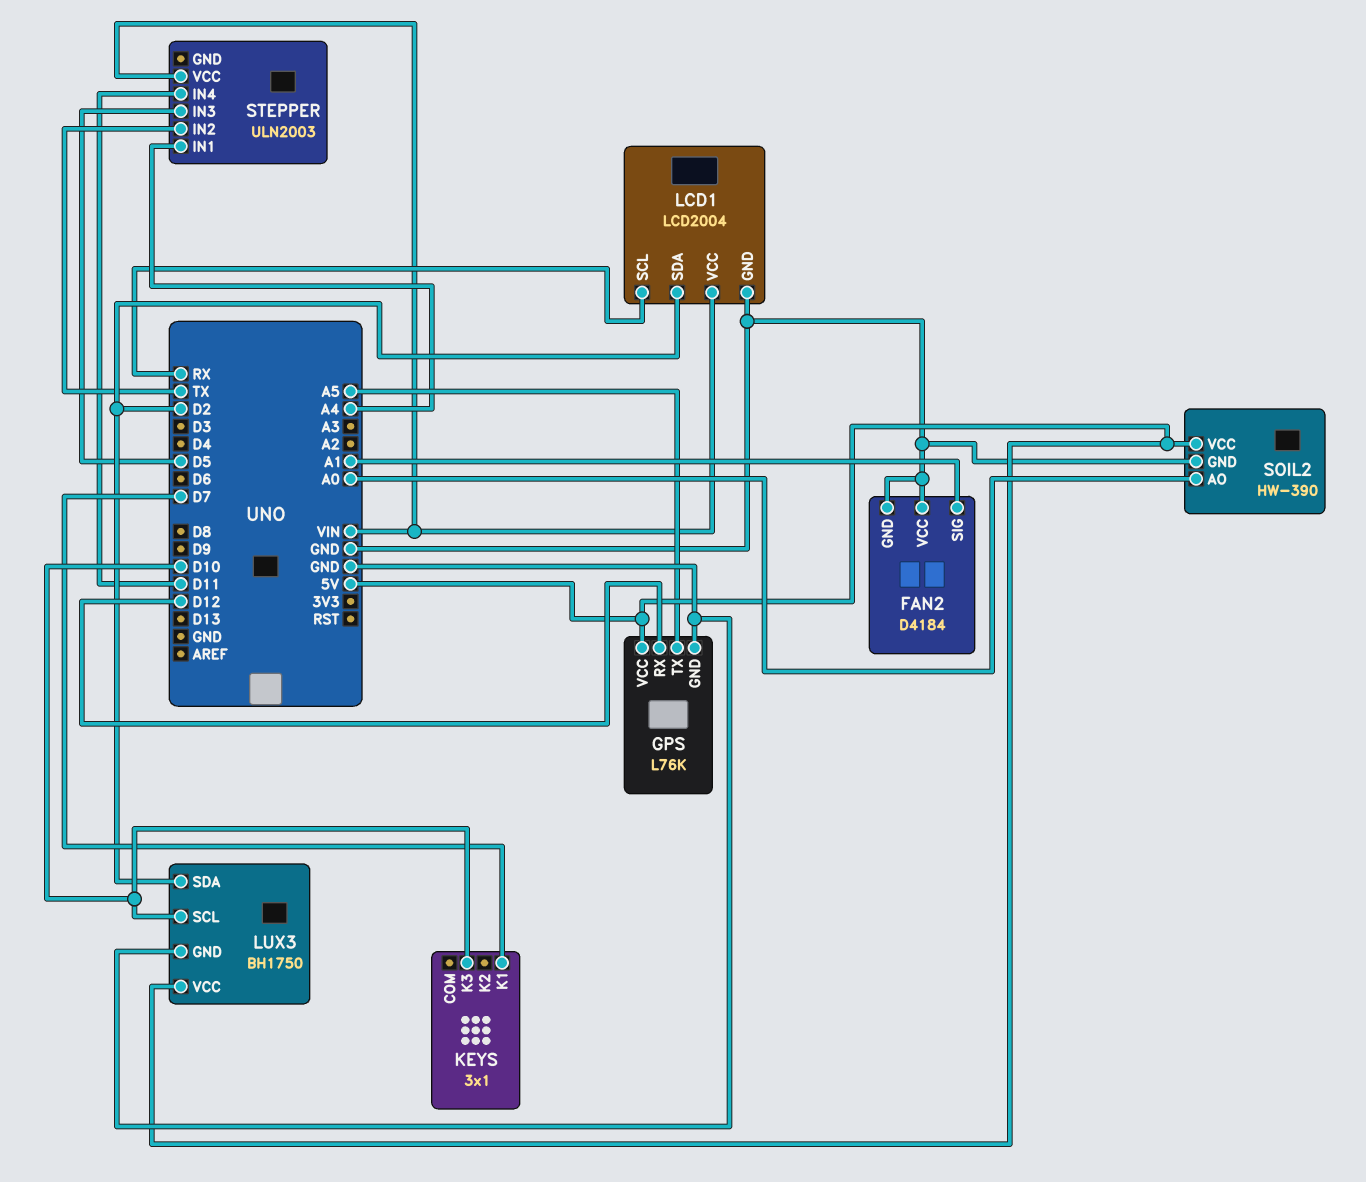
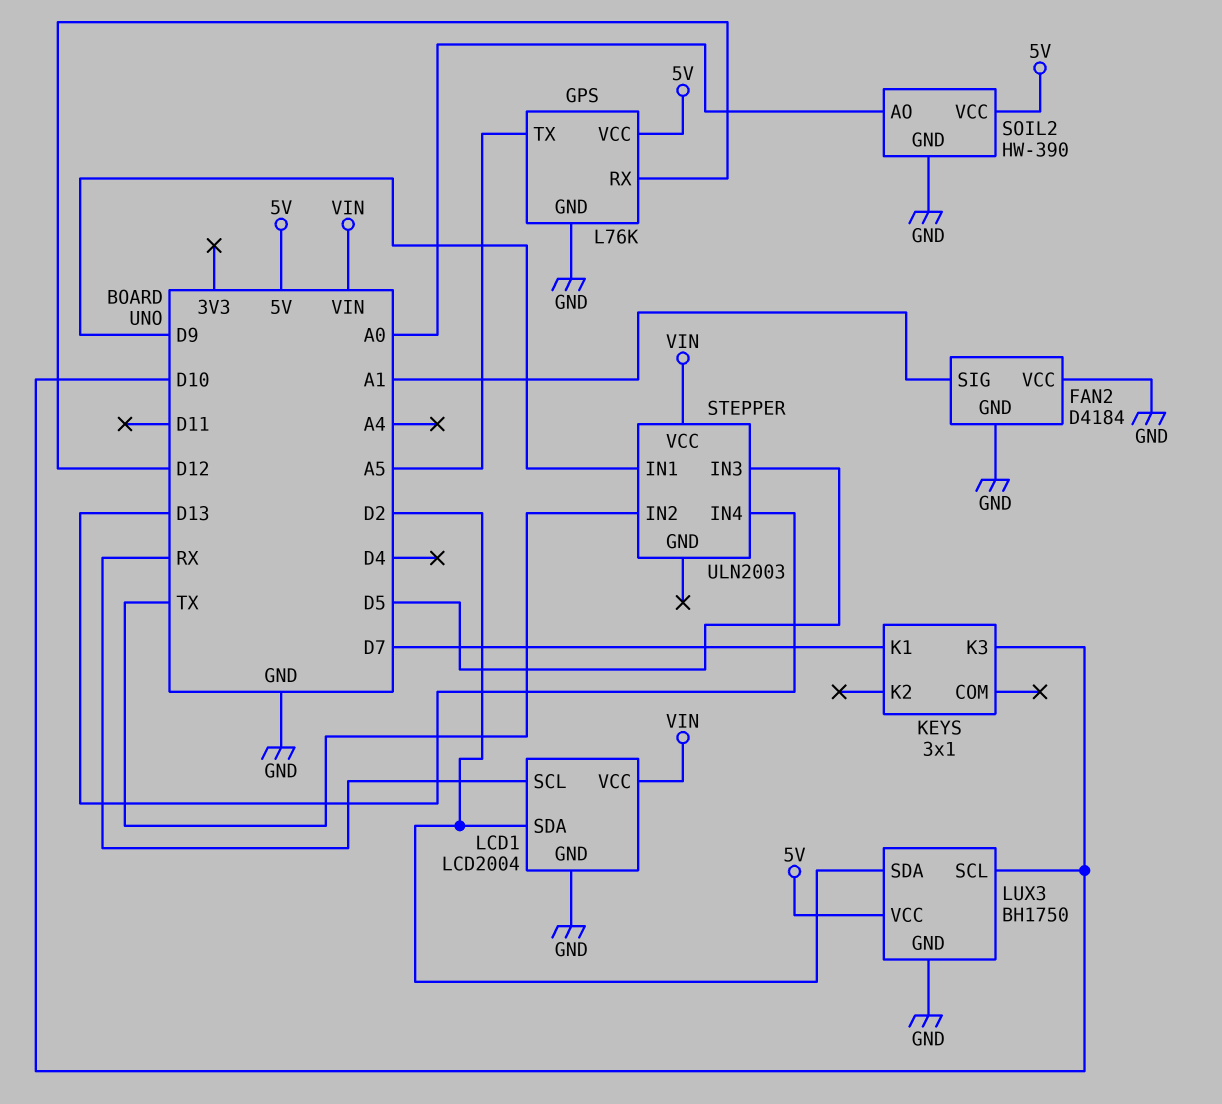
STEPPER pin IN1: A4 -> D9
STEPPER pin IN4: D11 -> D13

